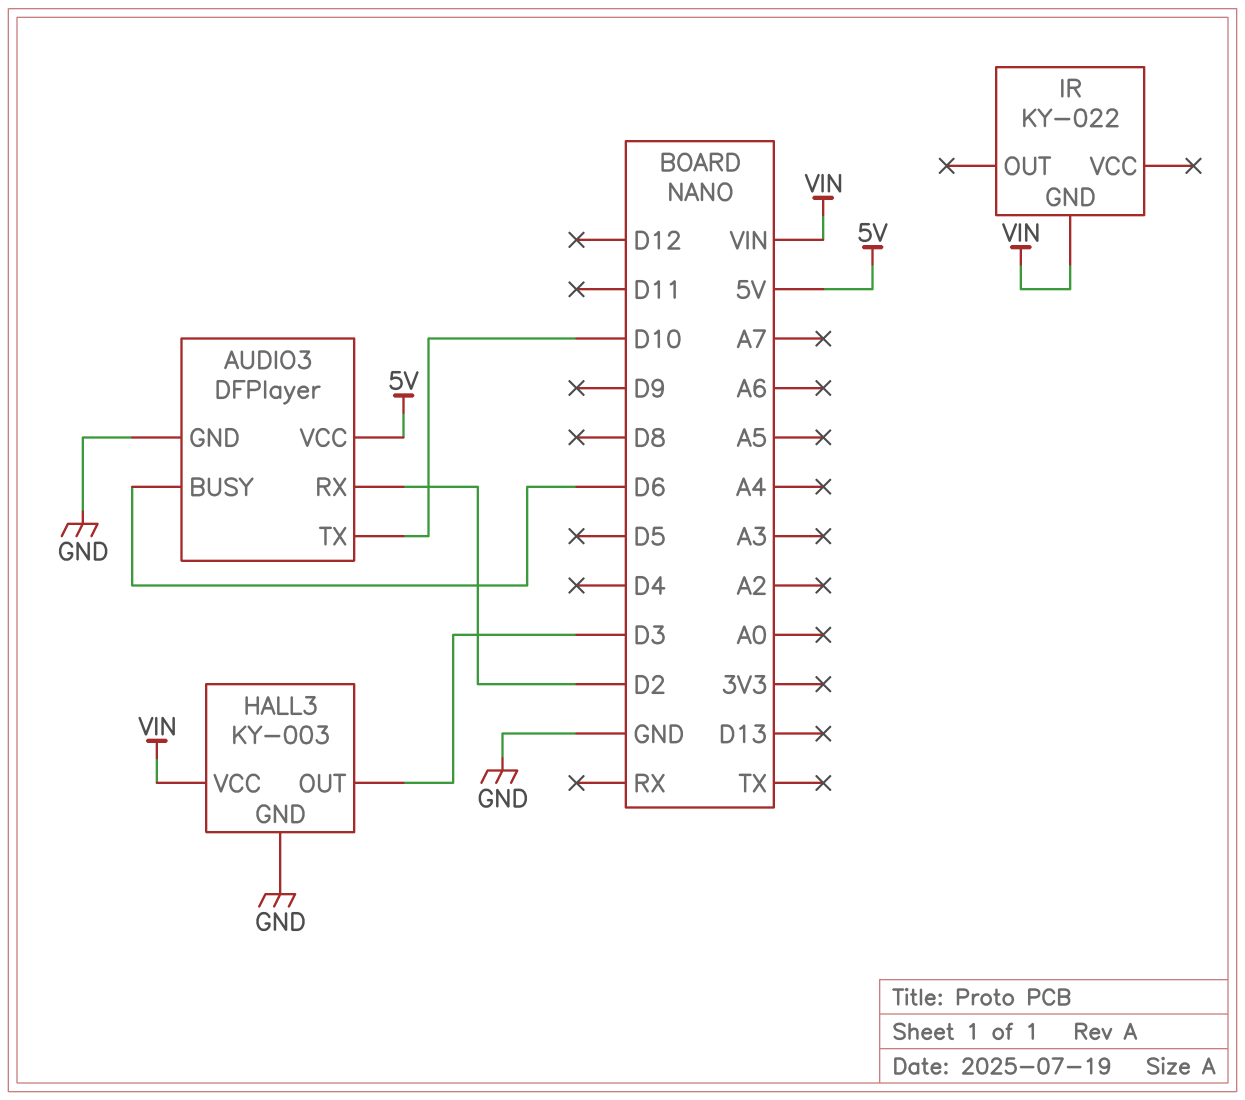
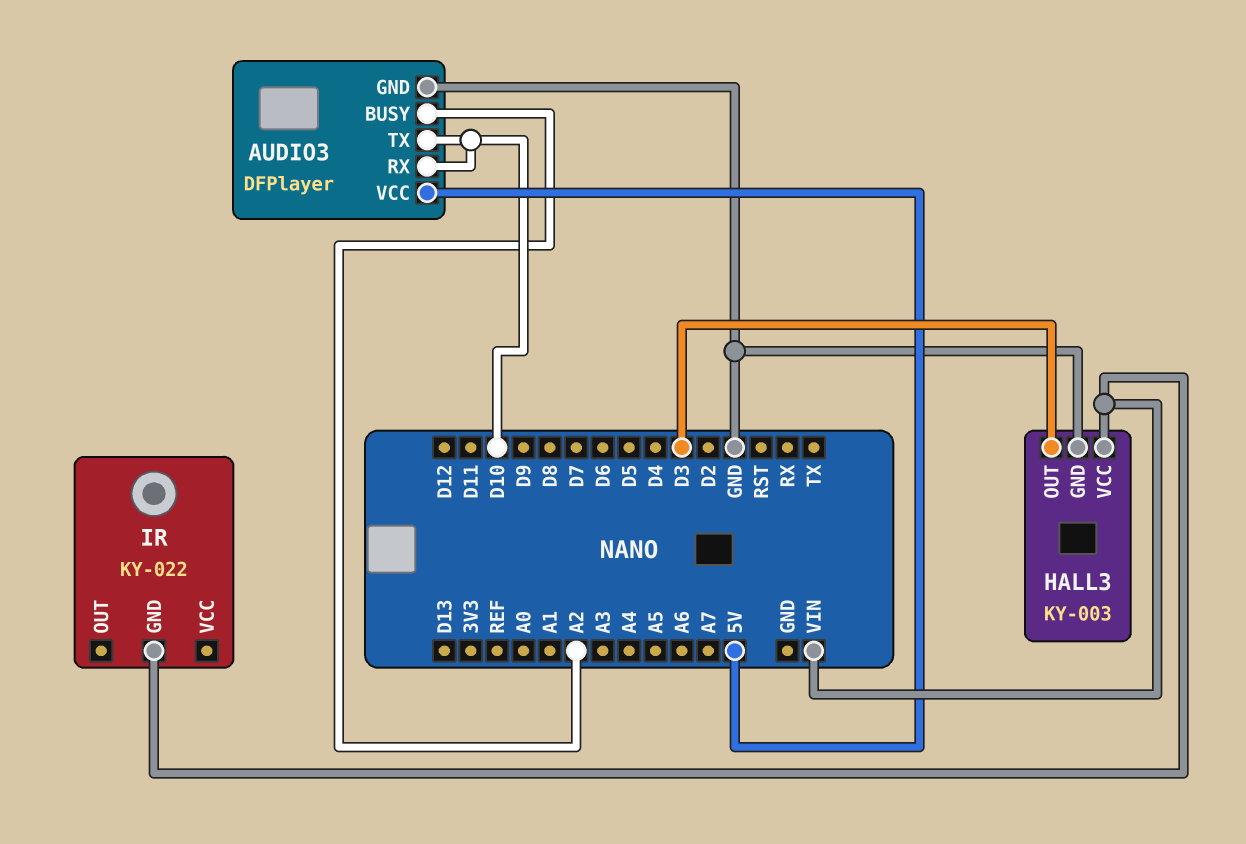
AUDIO3 pin BUSY: D6 -> A2
AUDIO3 pin RX: D2 -> D10

